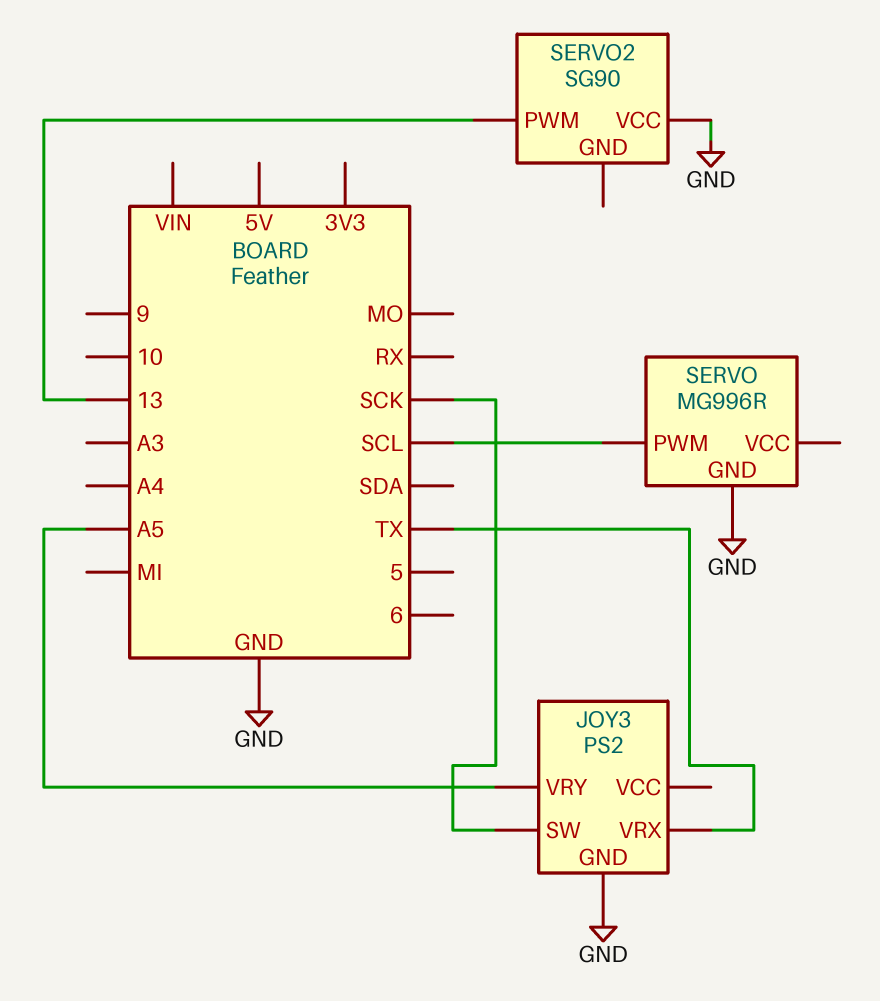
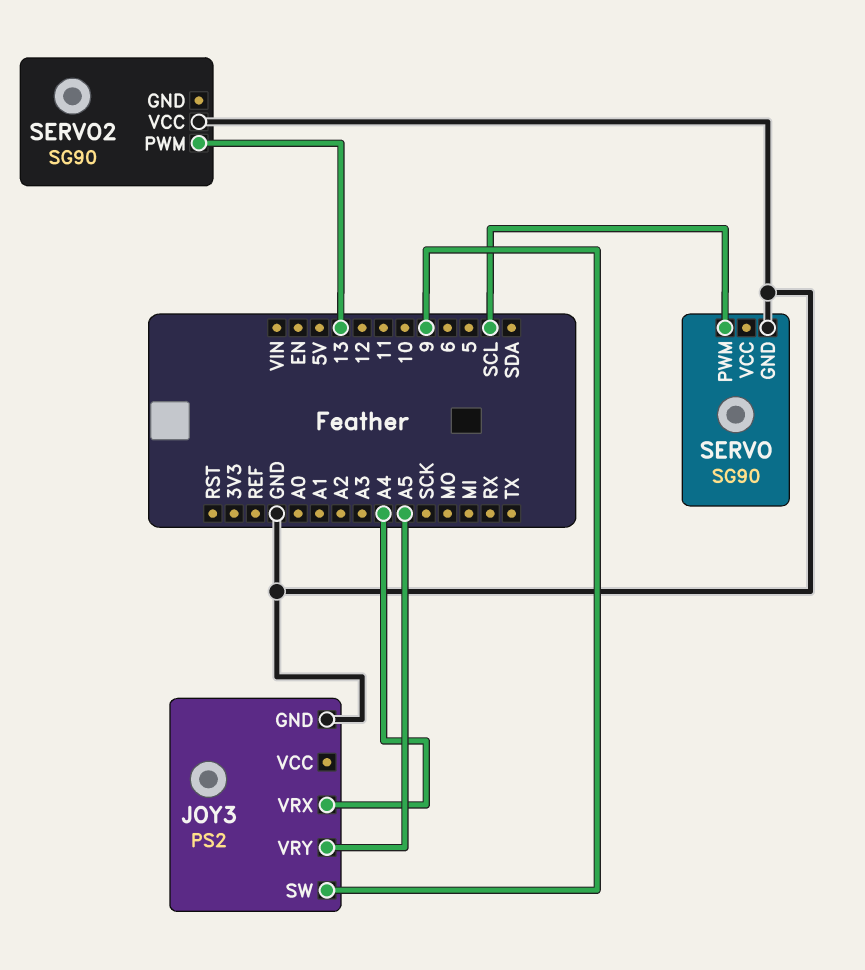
JOY3 pin SW: SCK -> 9
JOY3 pin VRX: TX -> A4
SERVO: MG996R -> SG90

